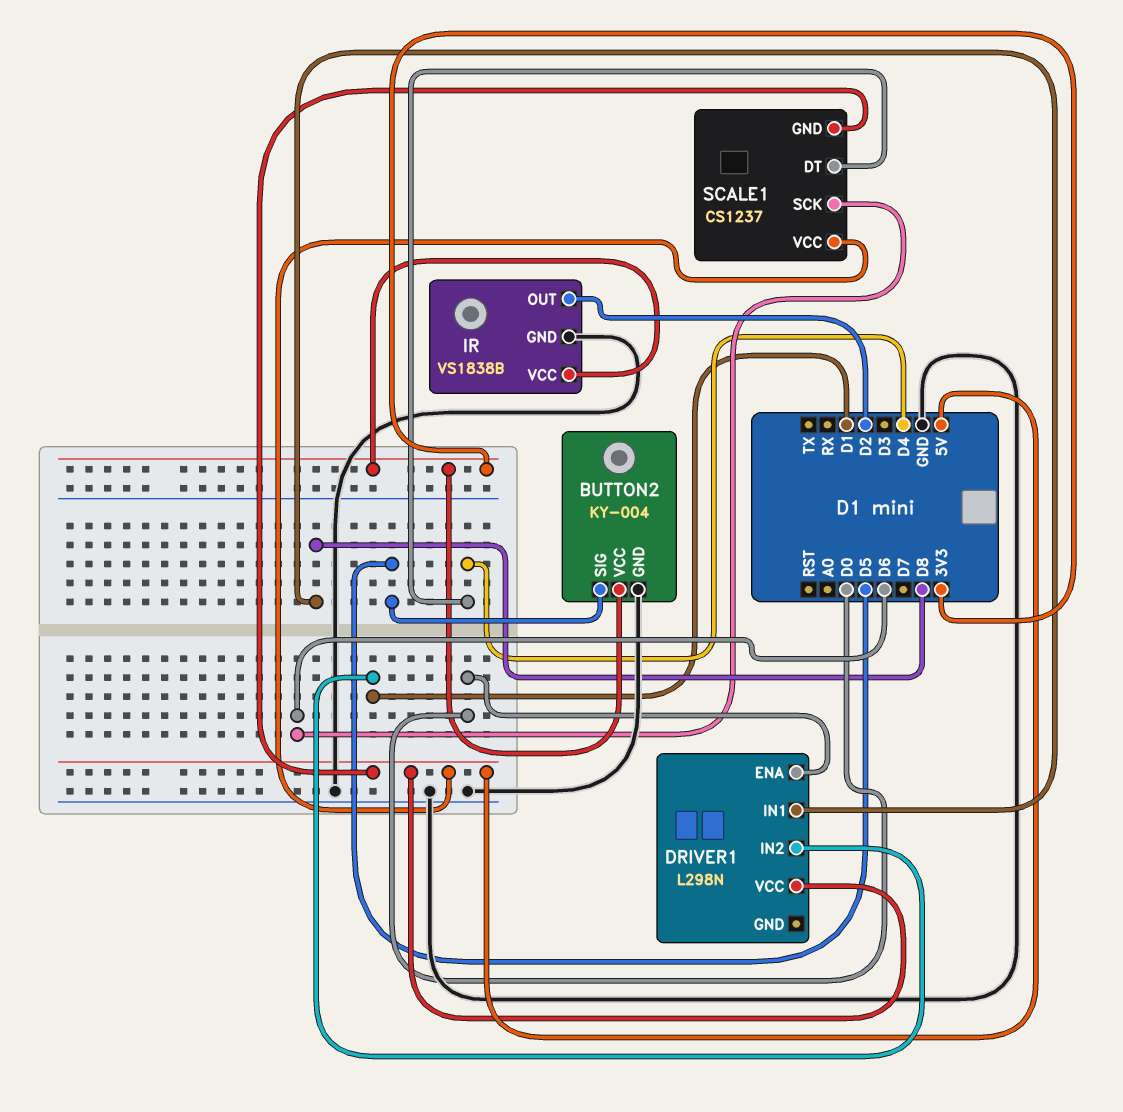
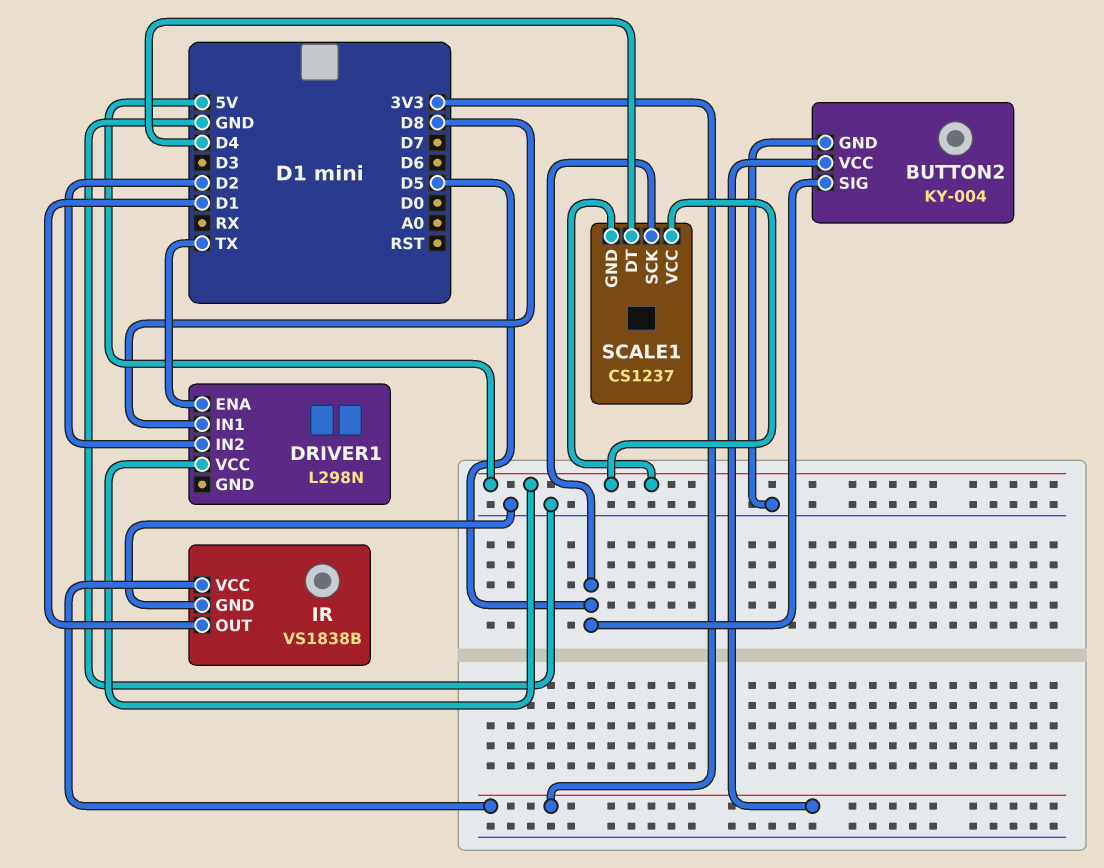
DRIVER1 pin ENA: D0 -> TX
DRIVER1 pin IN2: D1 -> D2
IR pin OUT: D2 -> D1
SCALE1 pin SCK: D6 -> D5

